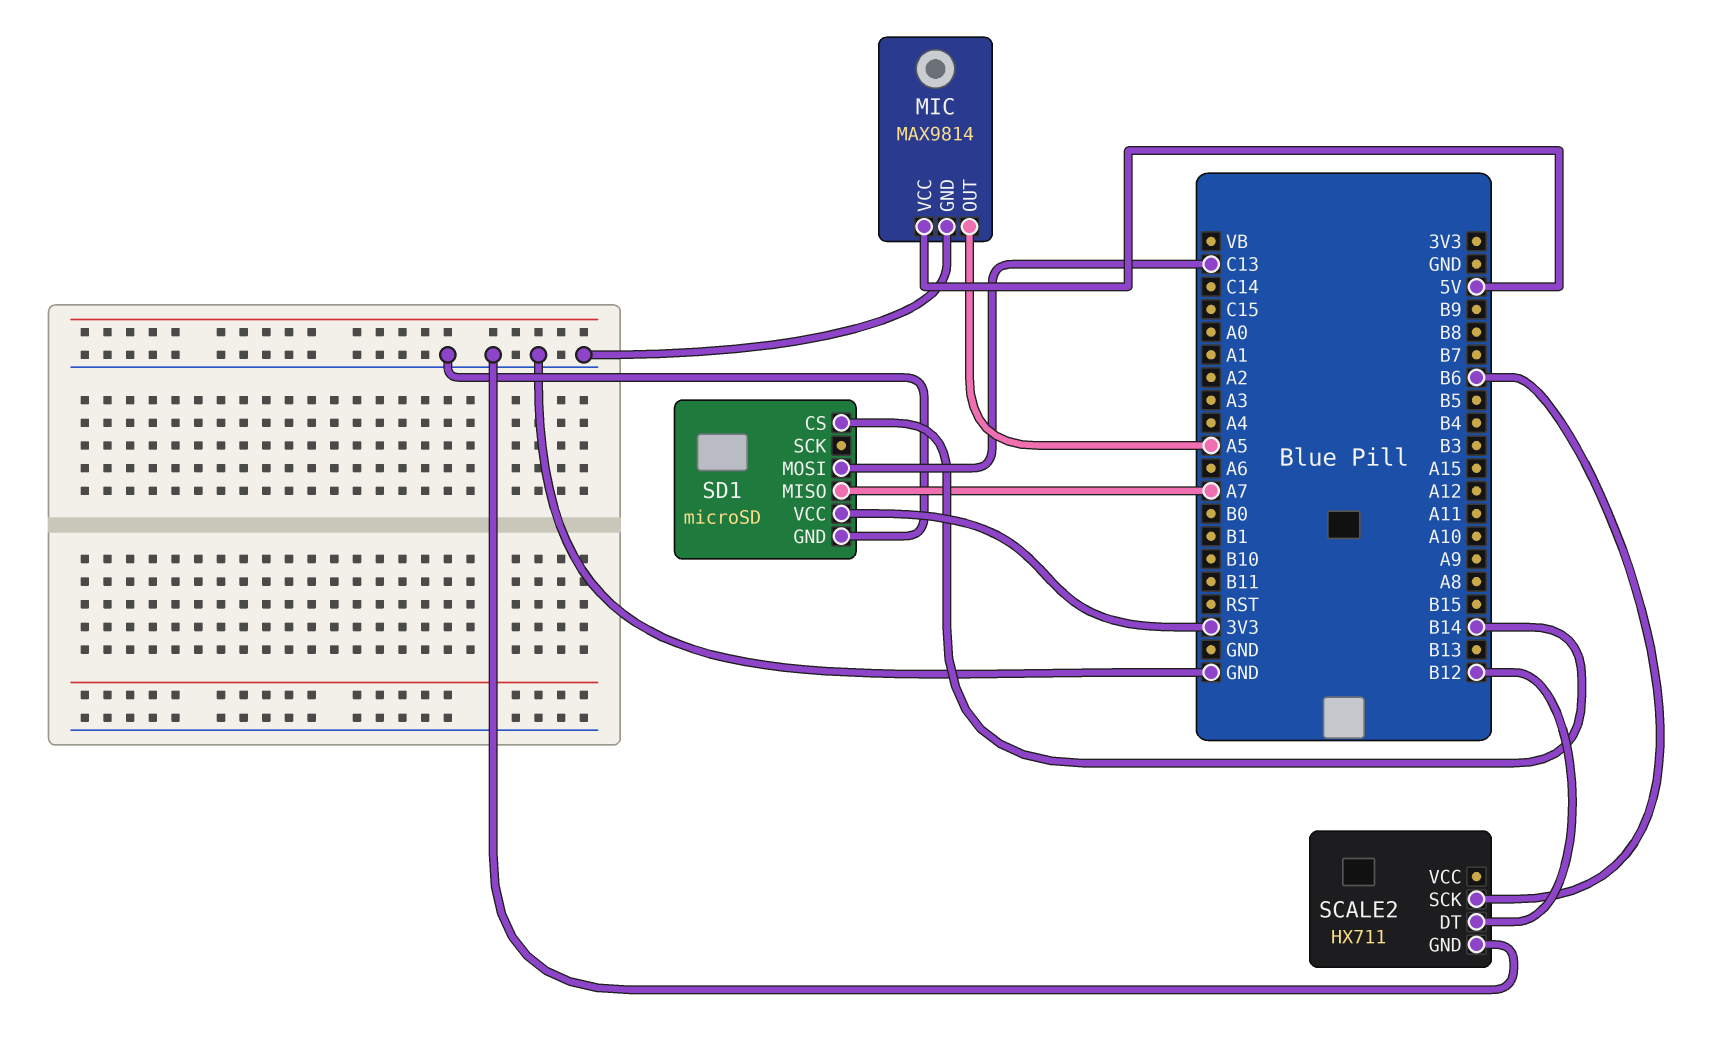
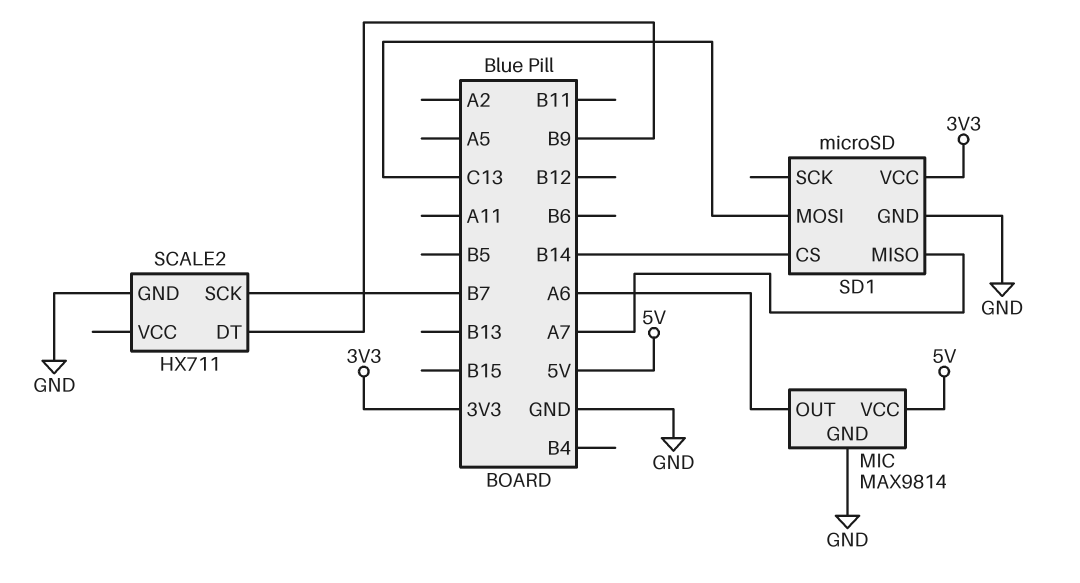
MIC pin OUT: A5 -> A6
SCALE2 pin DT: B12 -> B9
SCALE2 pin SCK: B6 -> B7

